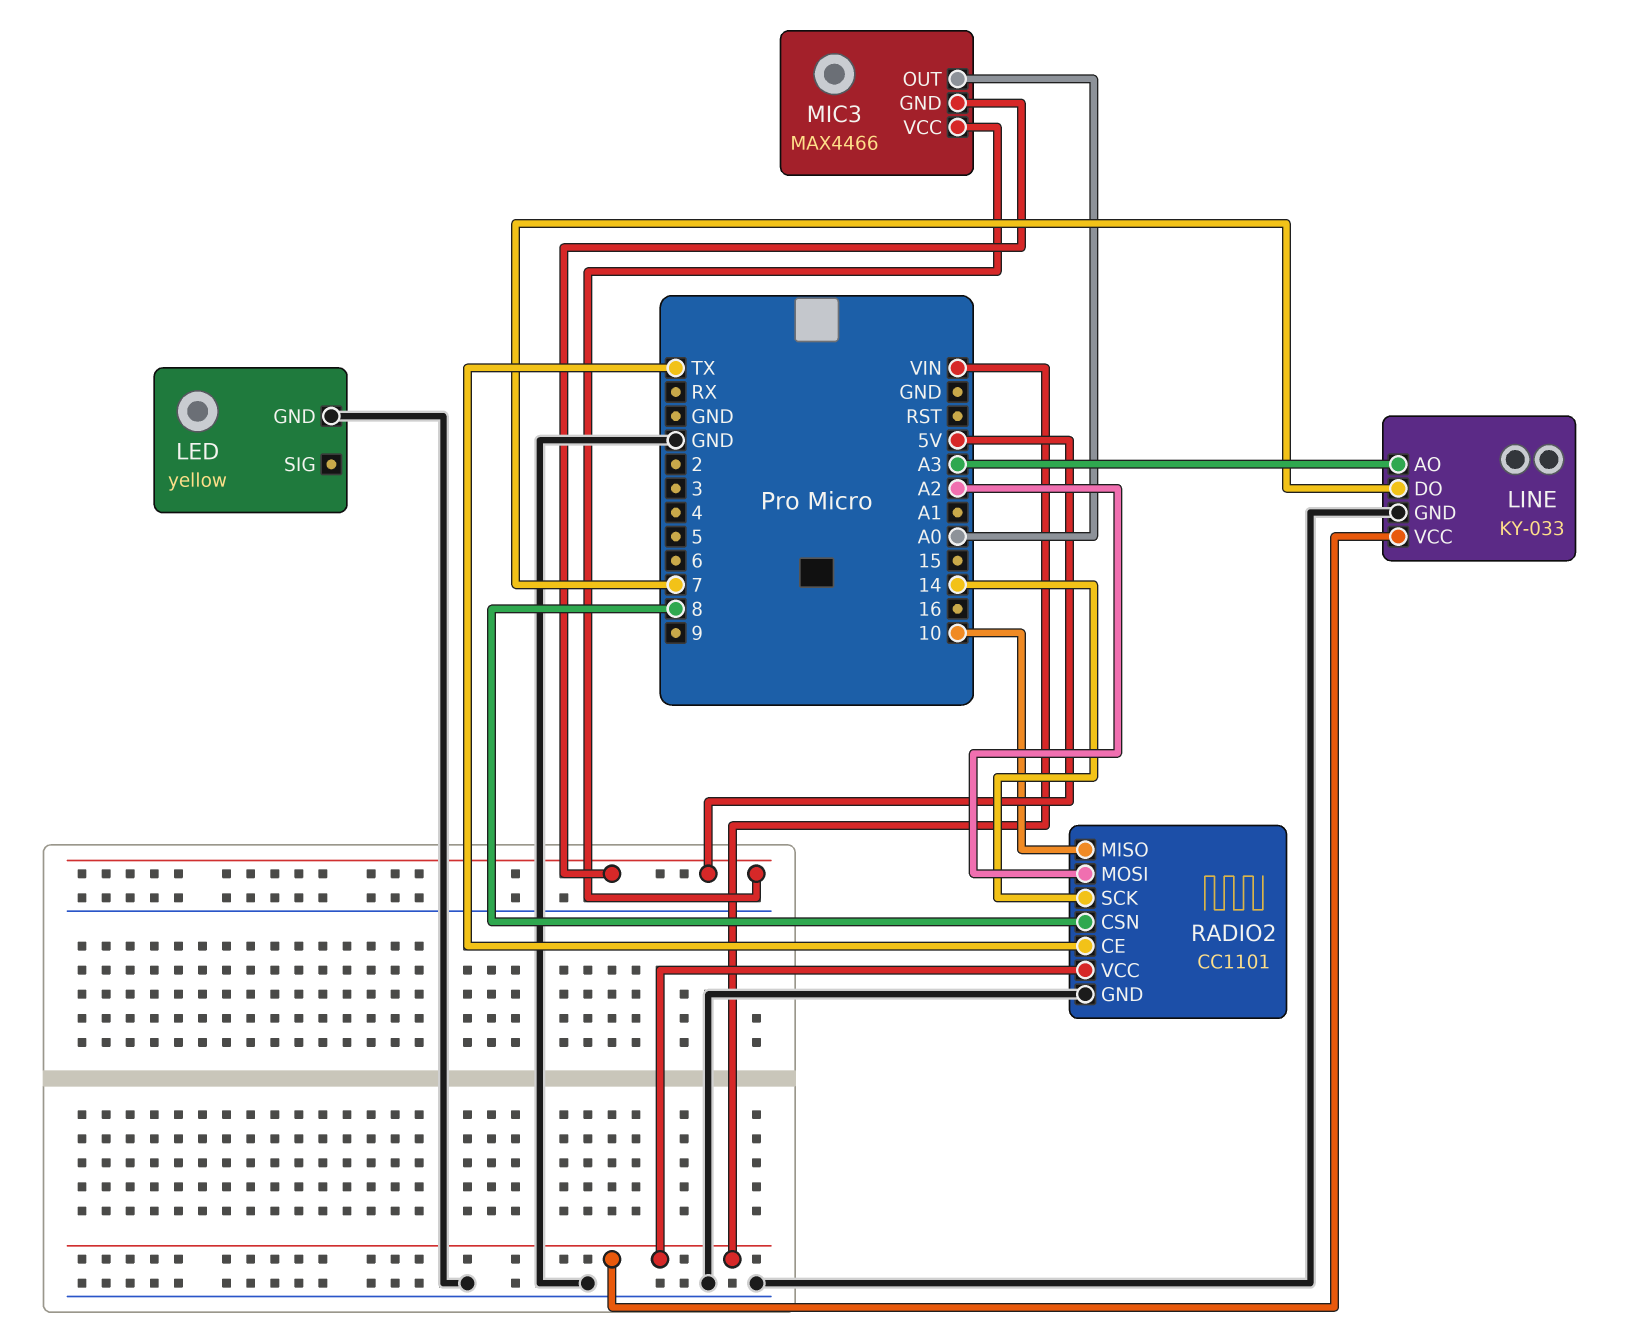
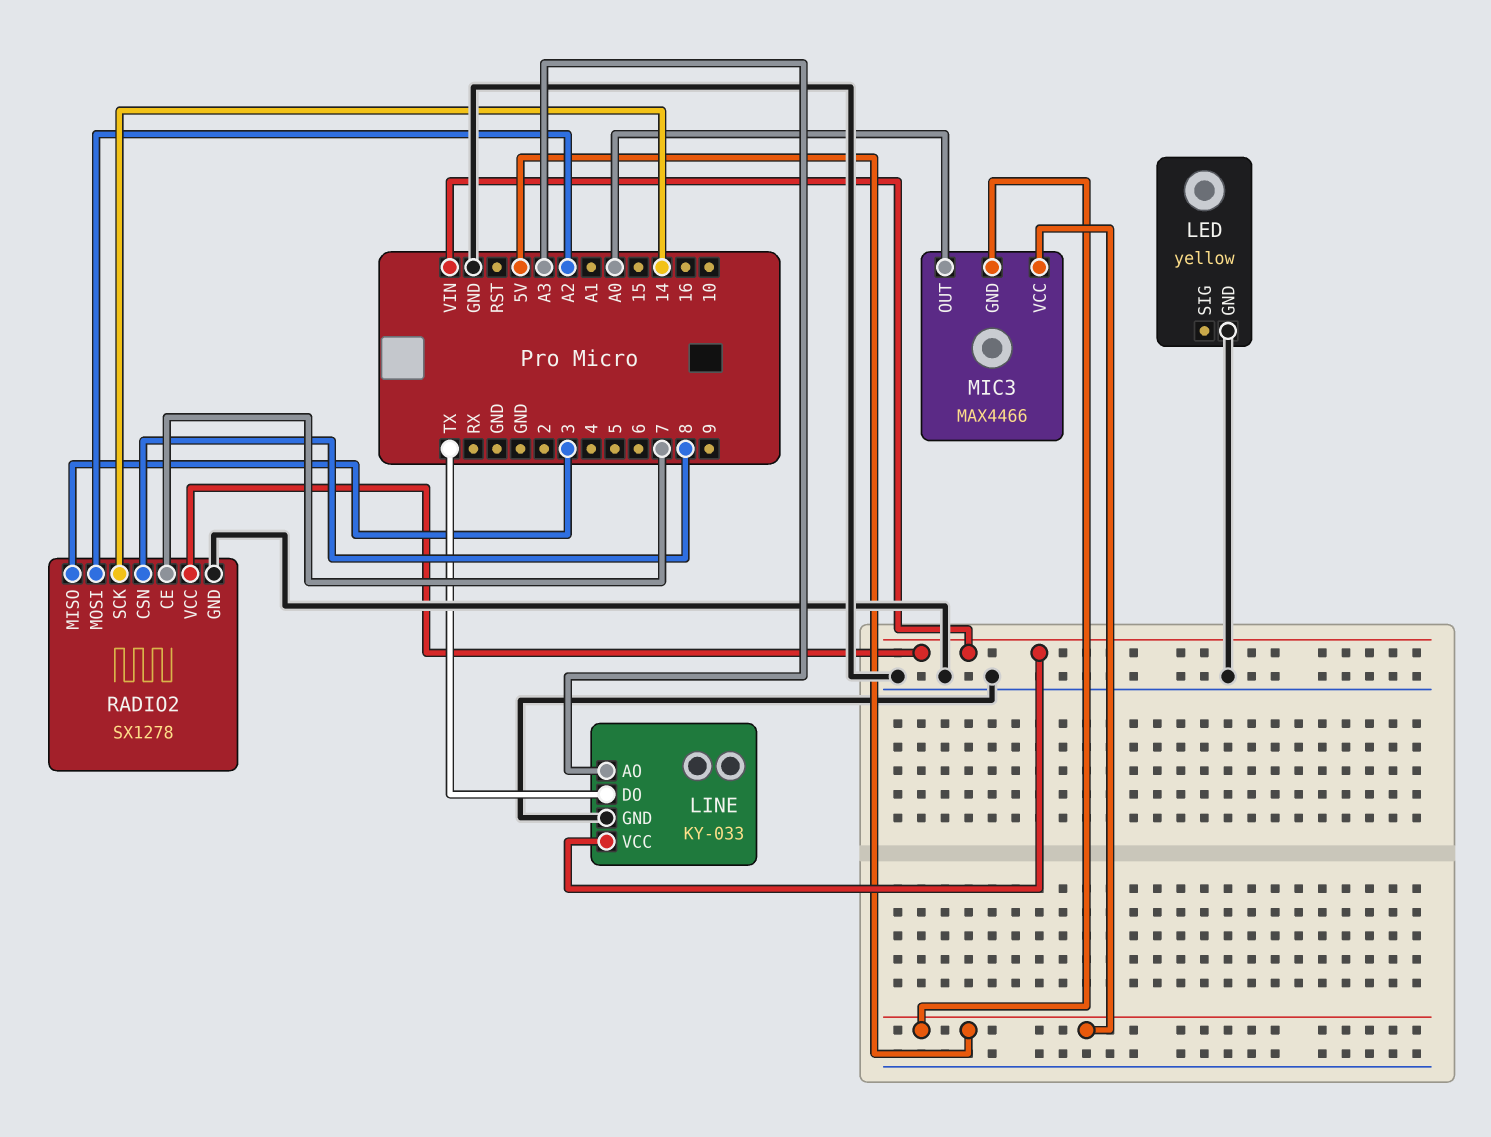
LINE pin DO: 7 -> TX
RADIO2: CC1101 -> SX1278
RADIO2 pin CE: TX -> 7
RADIO2 pin MISO: 10 -> 3

